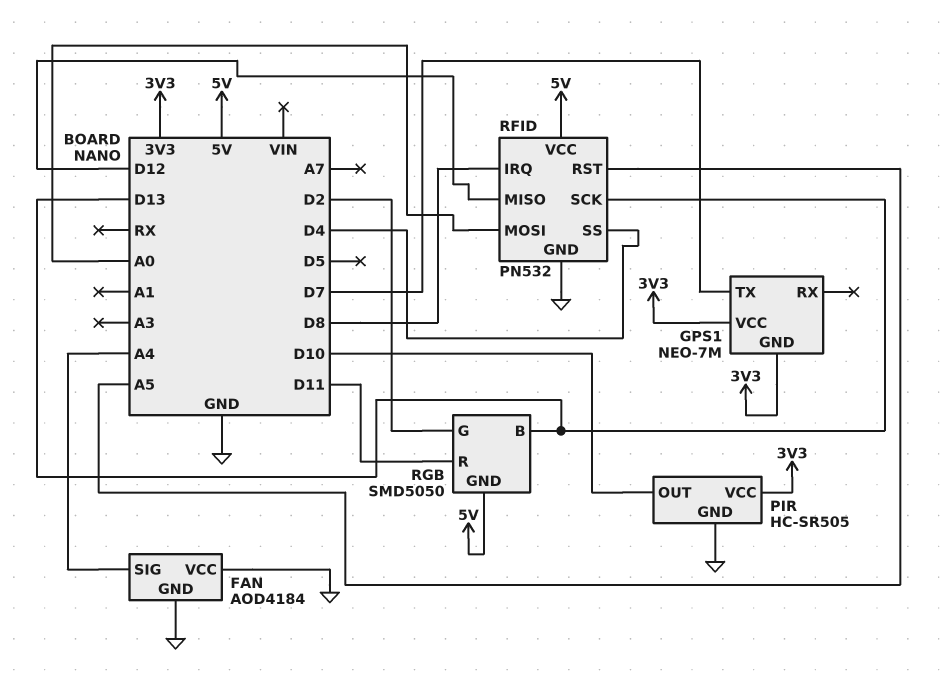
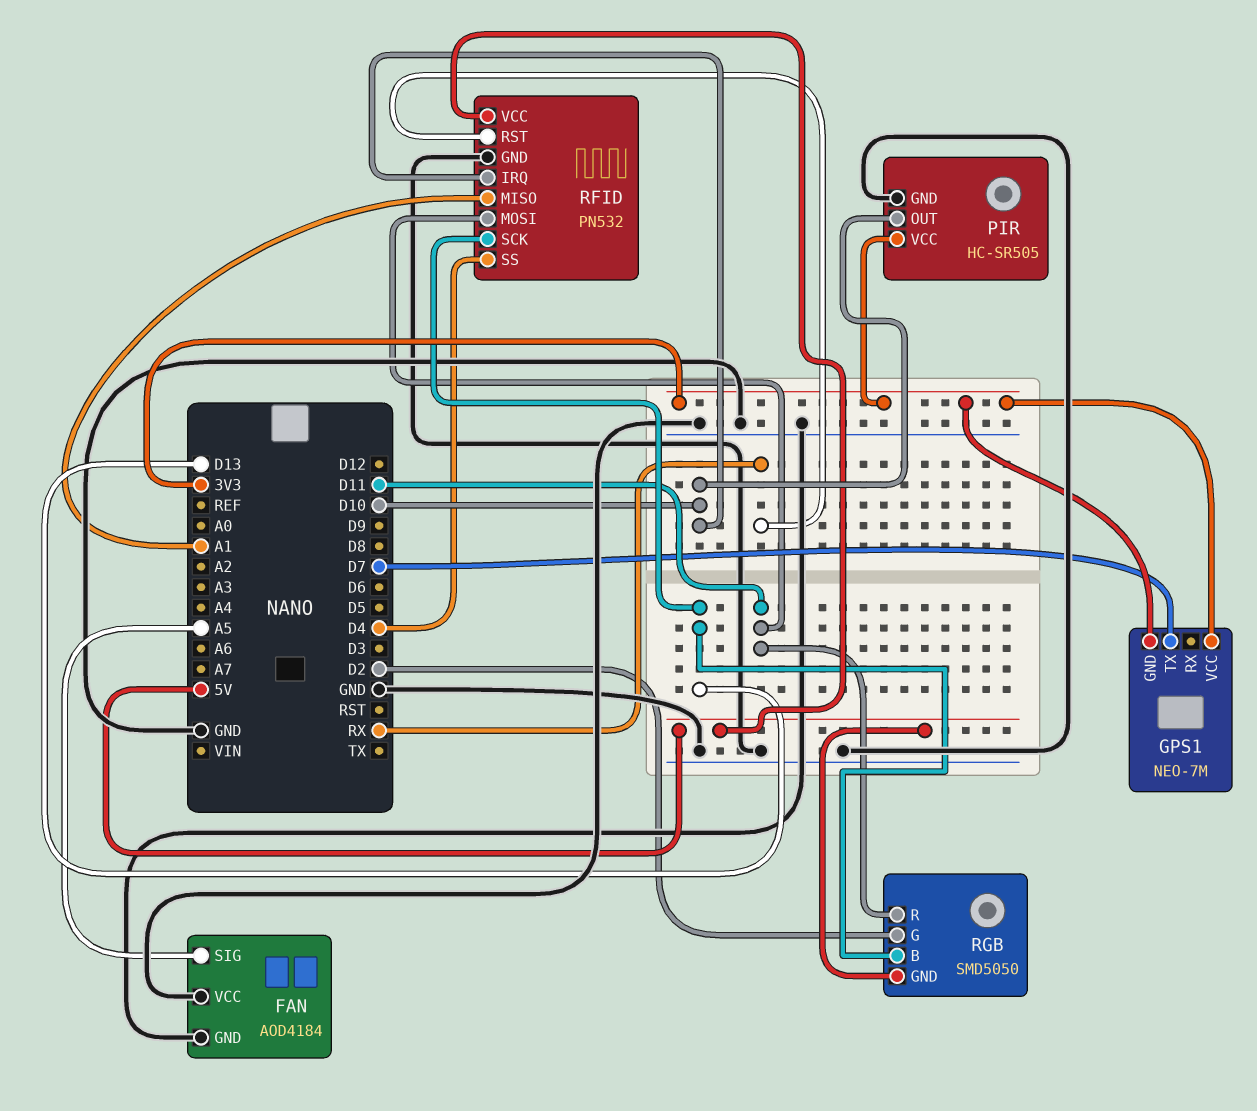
FAN pin SIG: A4 -> A5
RFID pin IRQ: D8 -> D10
RFID pin MISO: D12 -> A1
RFID pin MOSI: A0 -> D11
RFID pin RST: A5 -> RX

